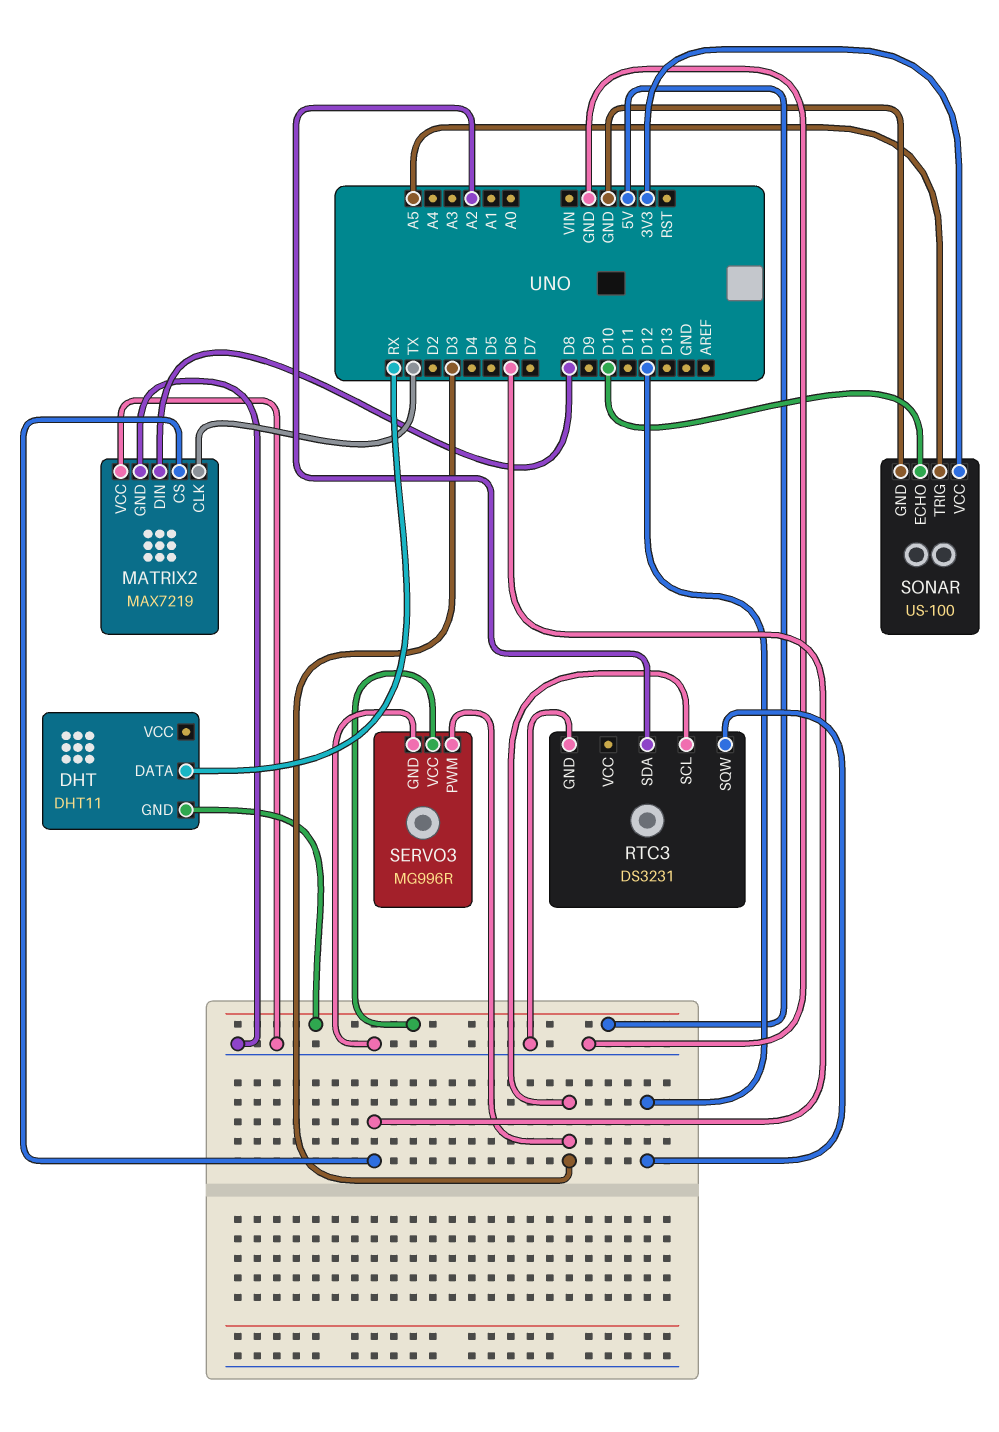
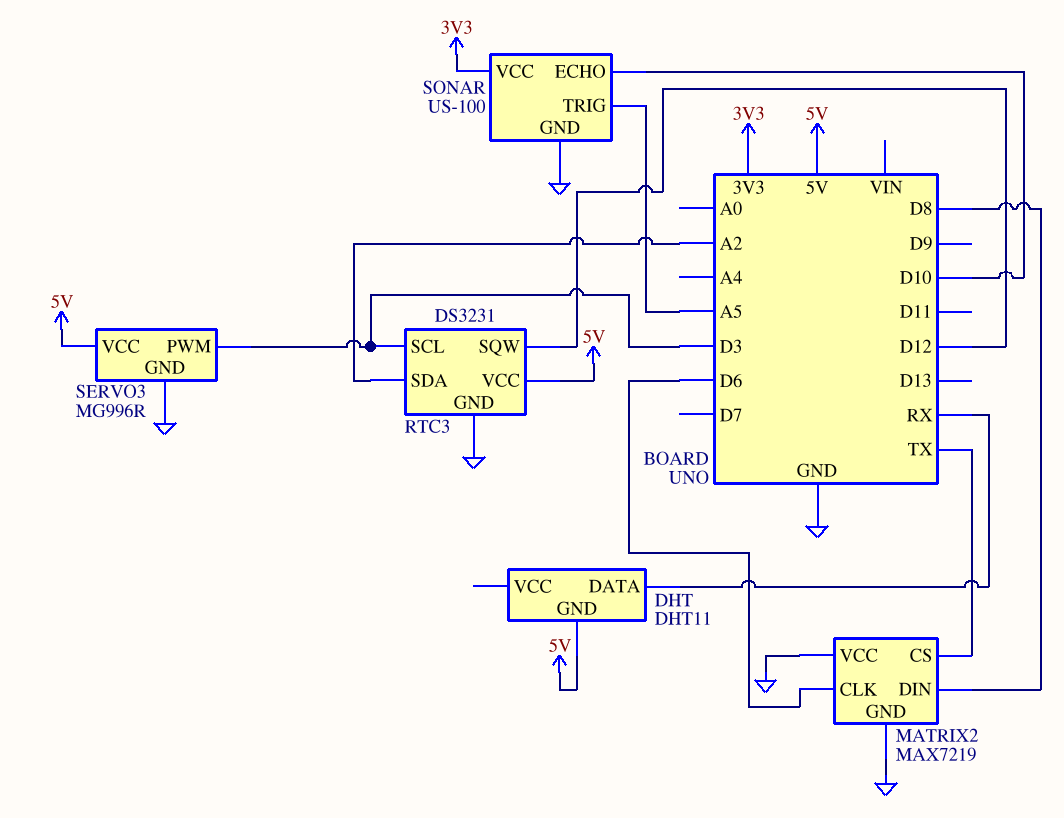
MATRIX2 pin CLK: TX -> D6
MATRIX2 pin CS: D6 -> TX
RTC3 pin VCC: none -> 5V

